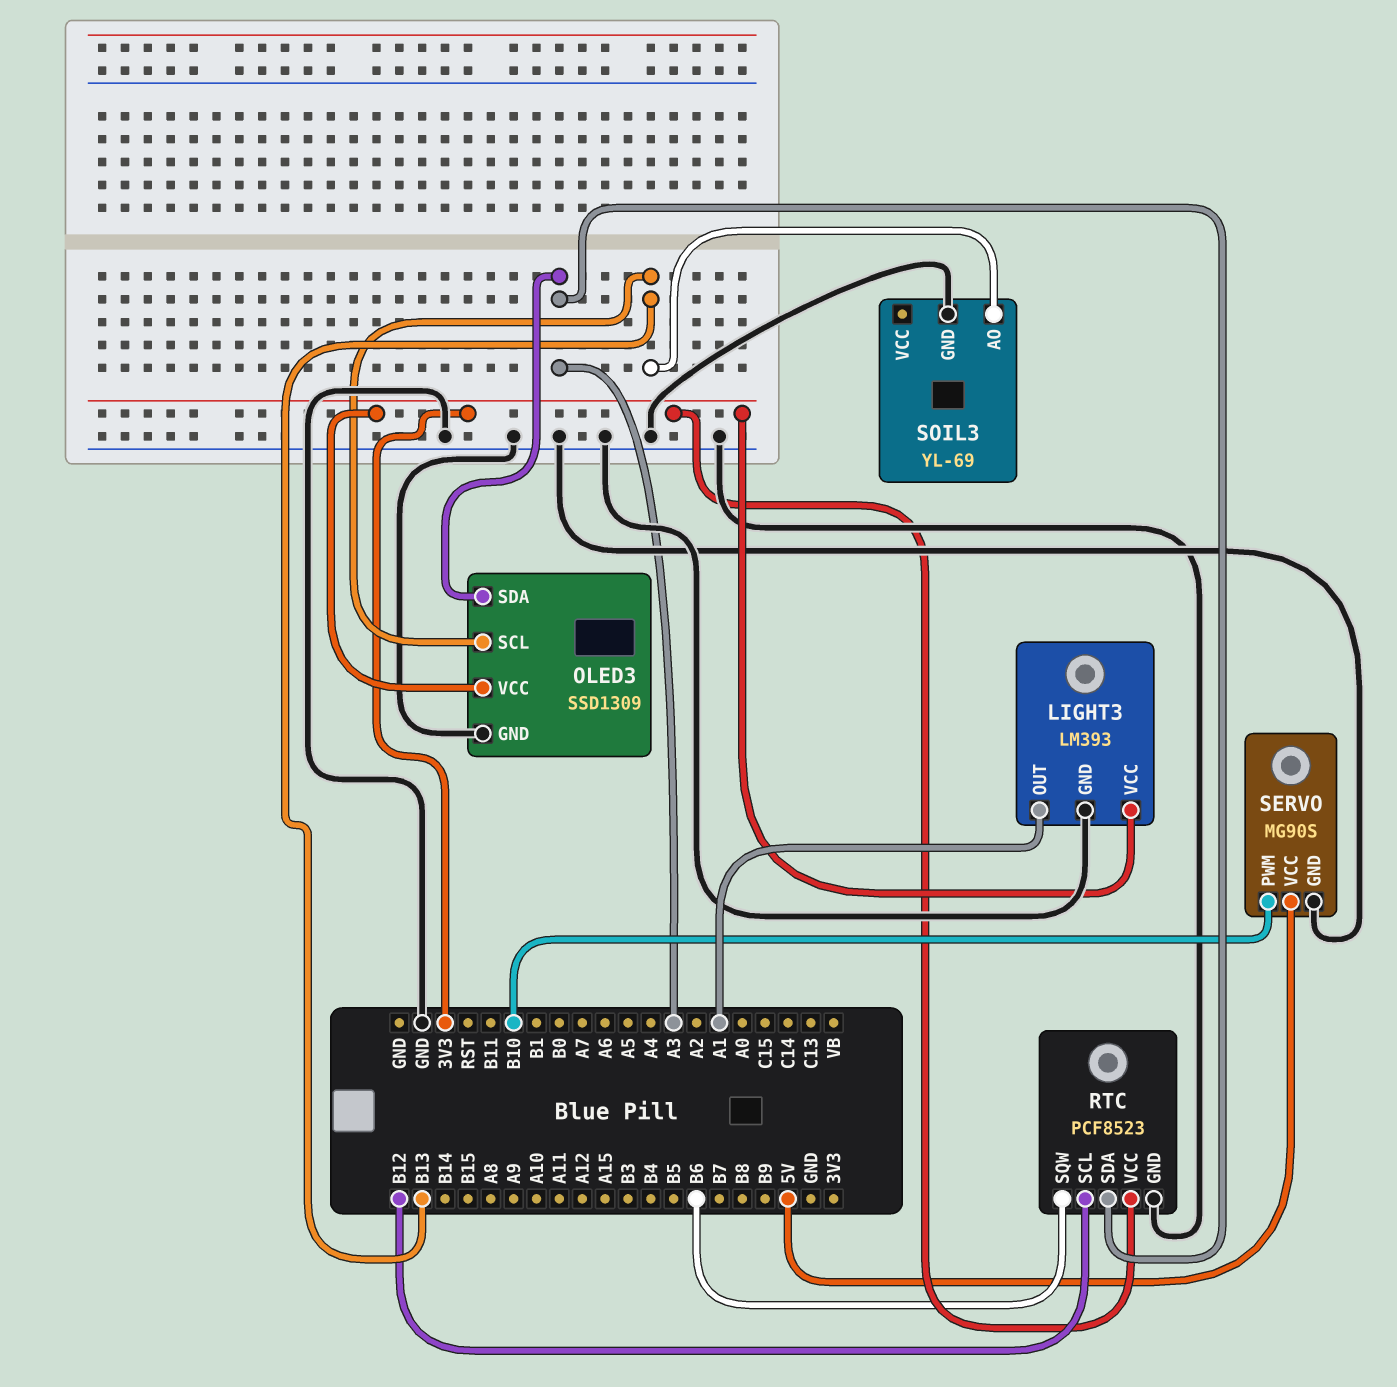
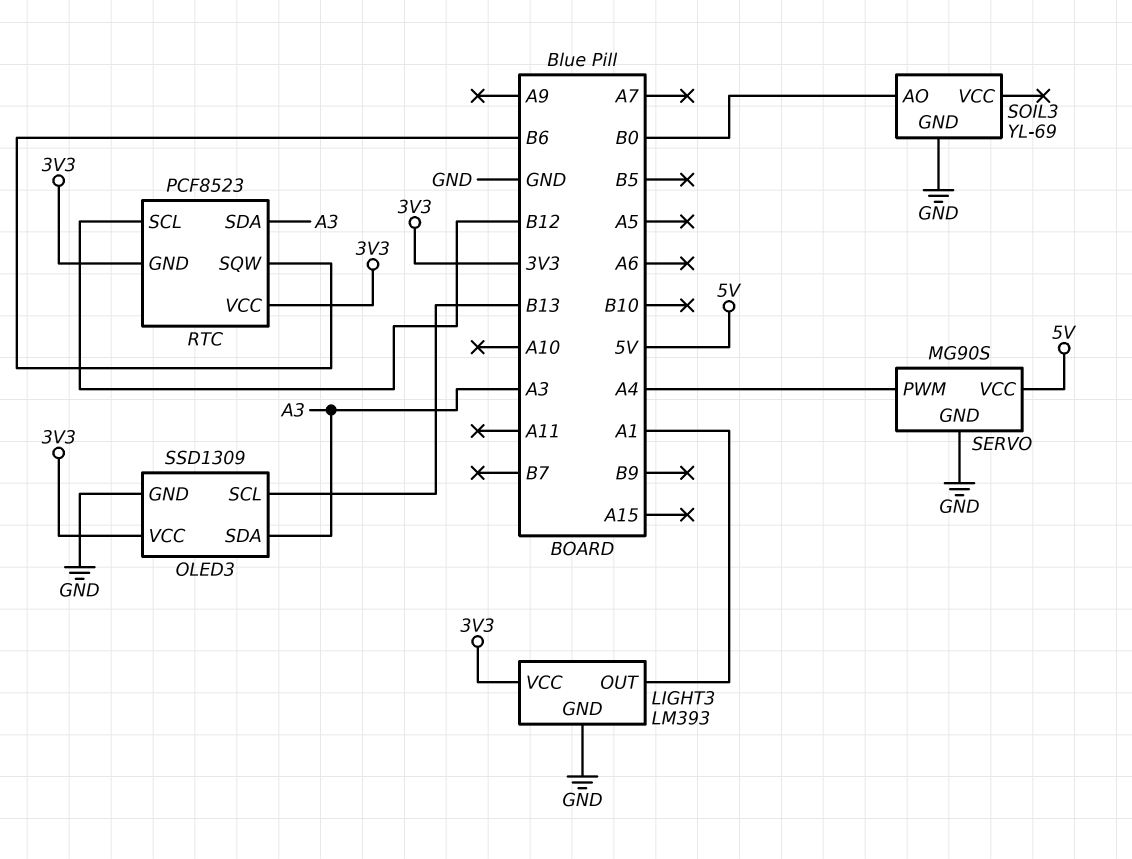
RTC pin GND: GND -> 3V3
SERVO pin PWM: B10 -> A4
SOIL3 pin AO: B13 -> B0

